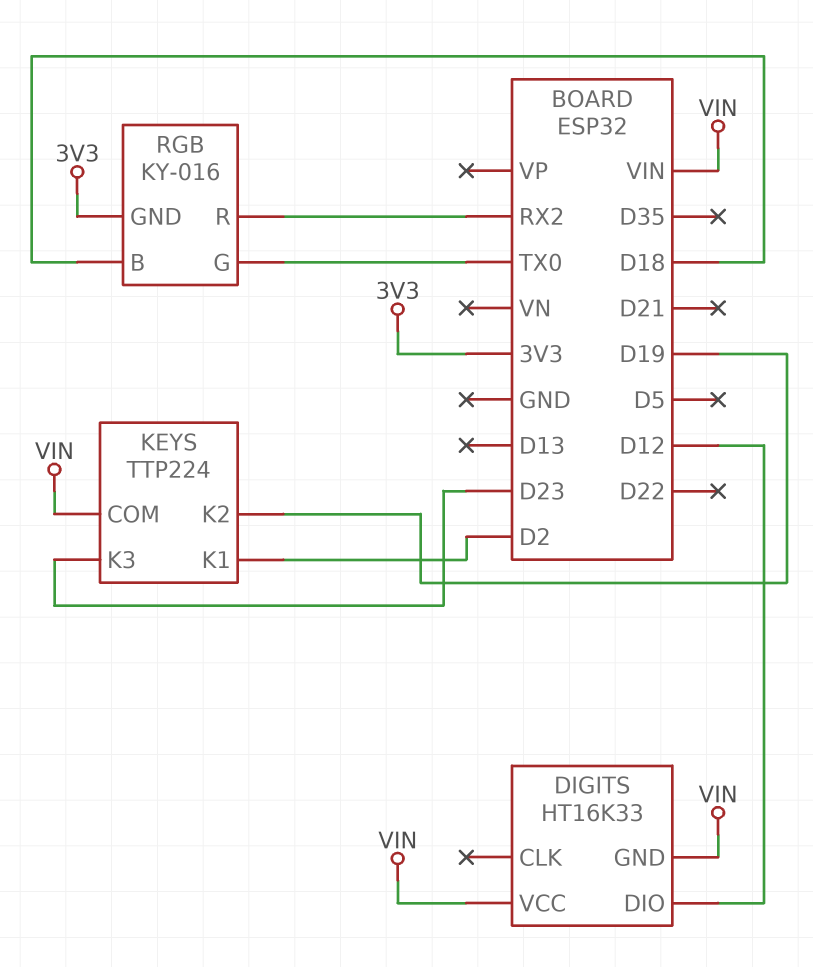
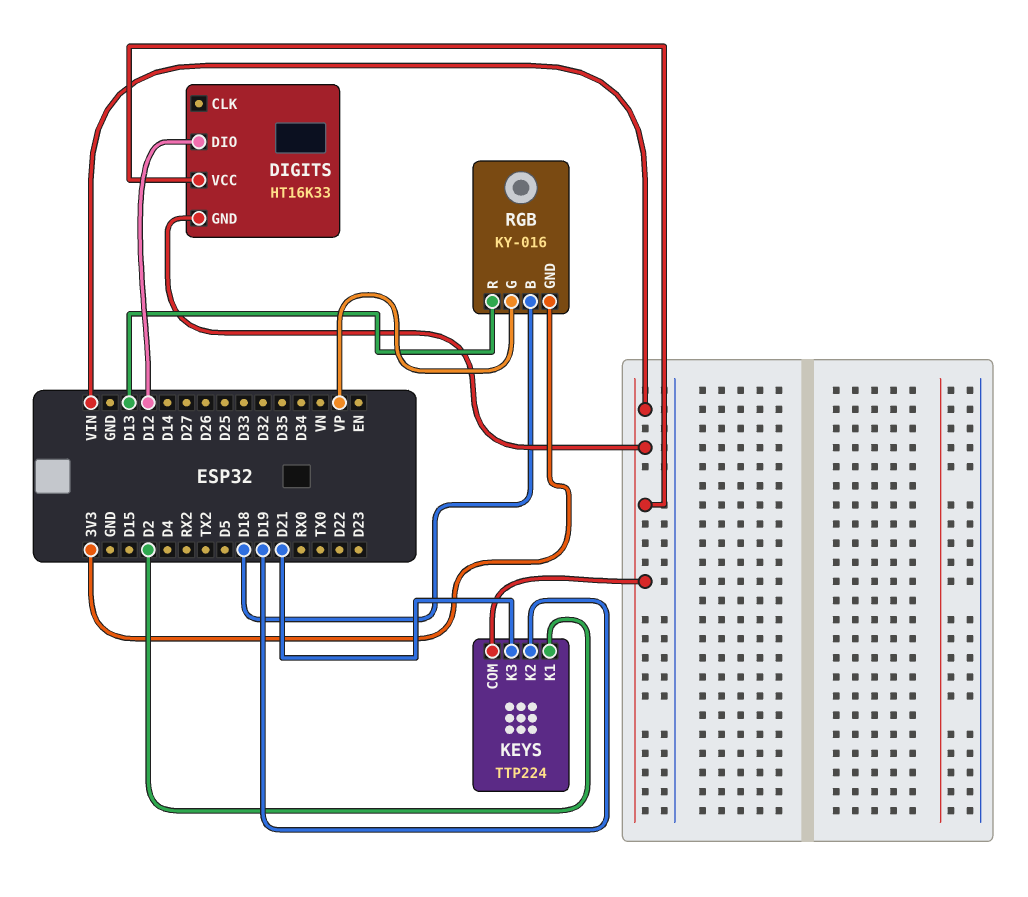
KEYS pin K3: D23 -> D21
RGB pin G: TX0 -> VP
RGB pin R: RX2 -> D13

